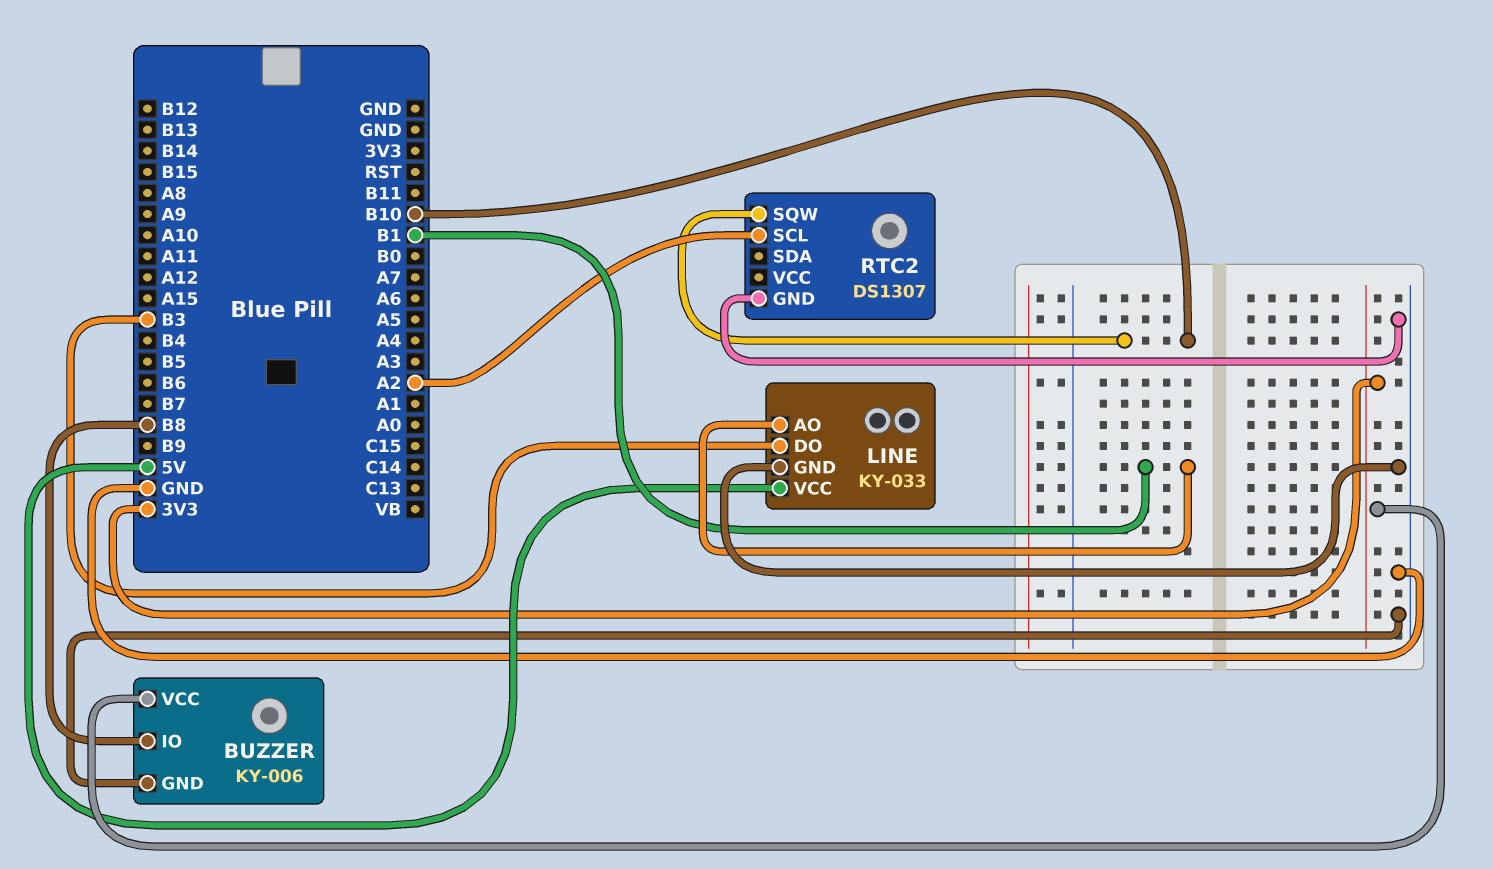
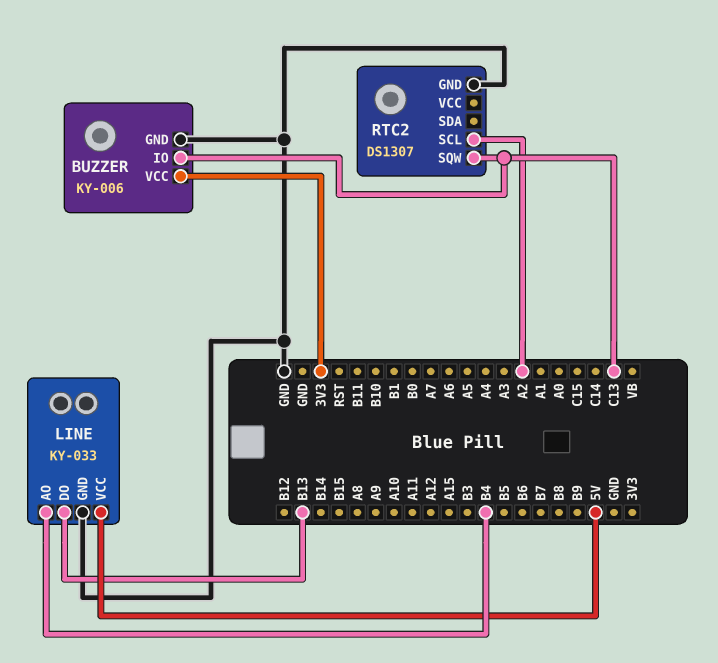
BUZZER pin IO: B8 -> C13
LINE pin AO: B1 -> B4
LINE pin DO: B3 -> B13
RTC2 pin SQW: B10 -> C13

